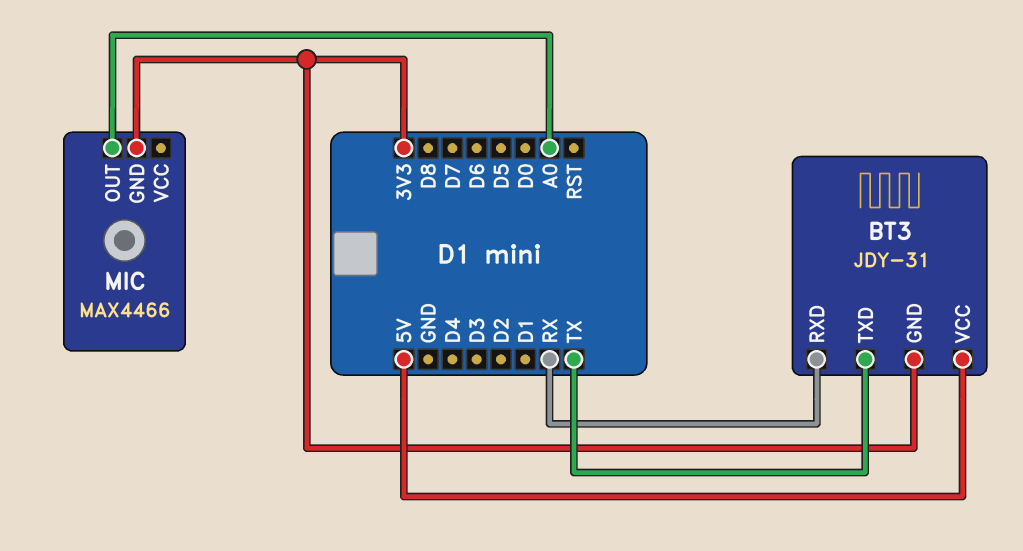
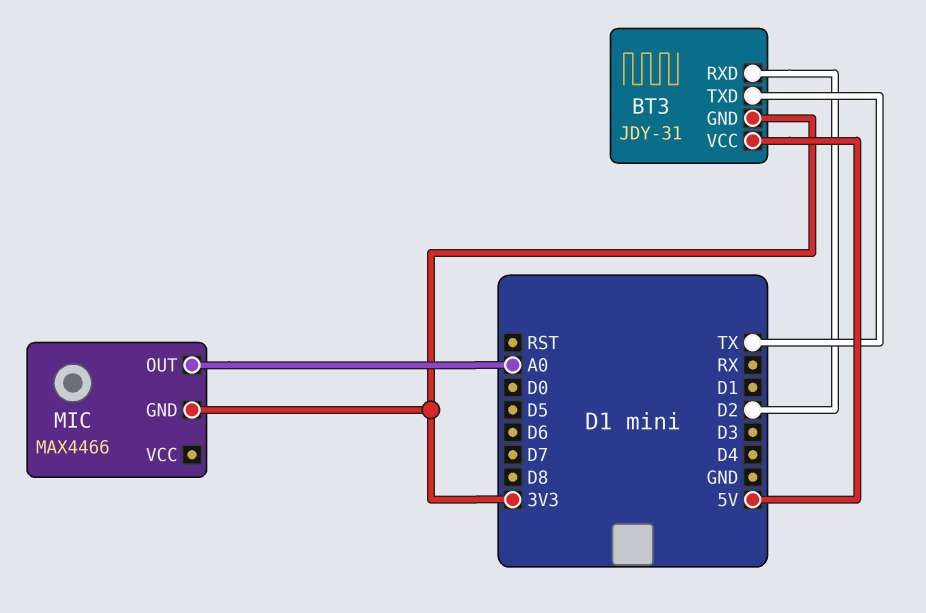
BT3 pin RXD: RX -> D2

